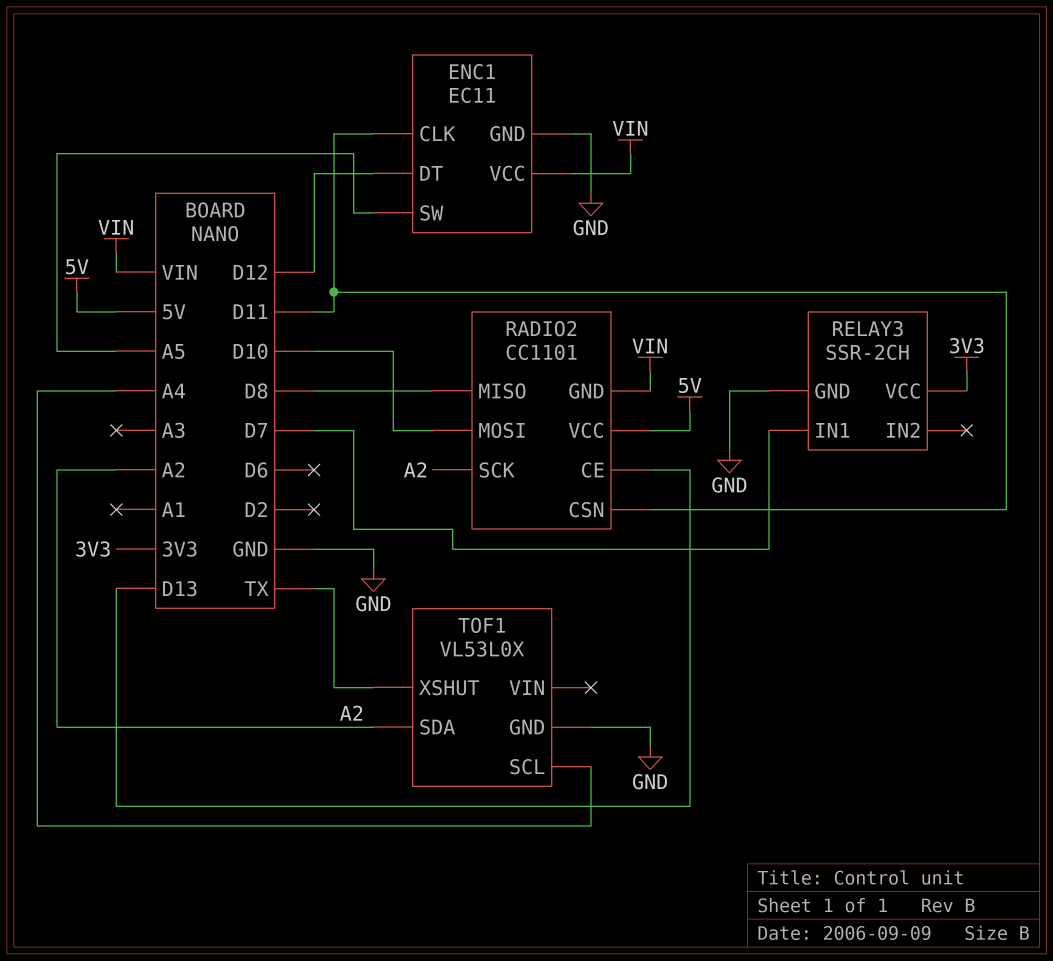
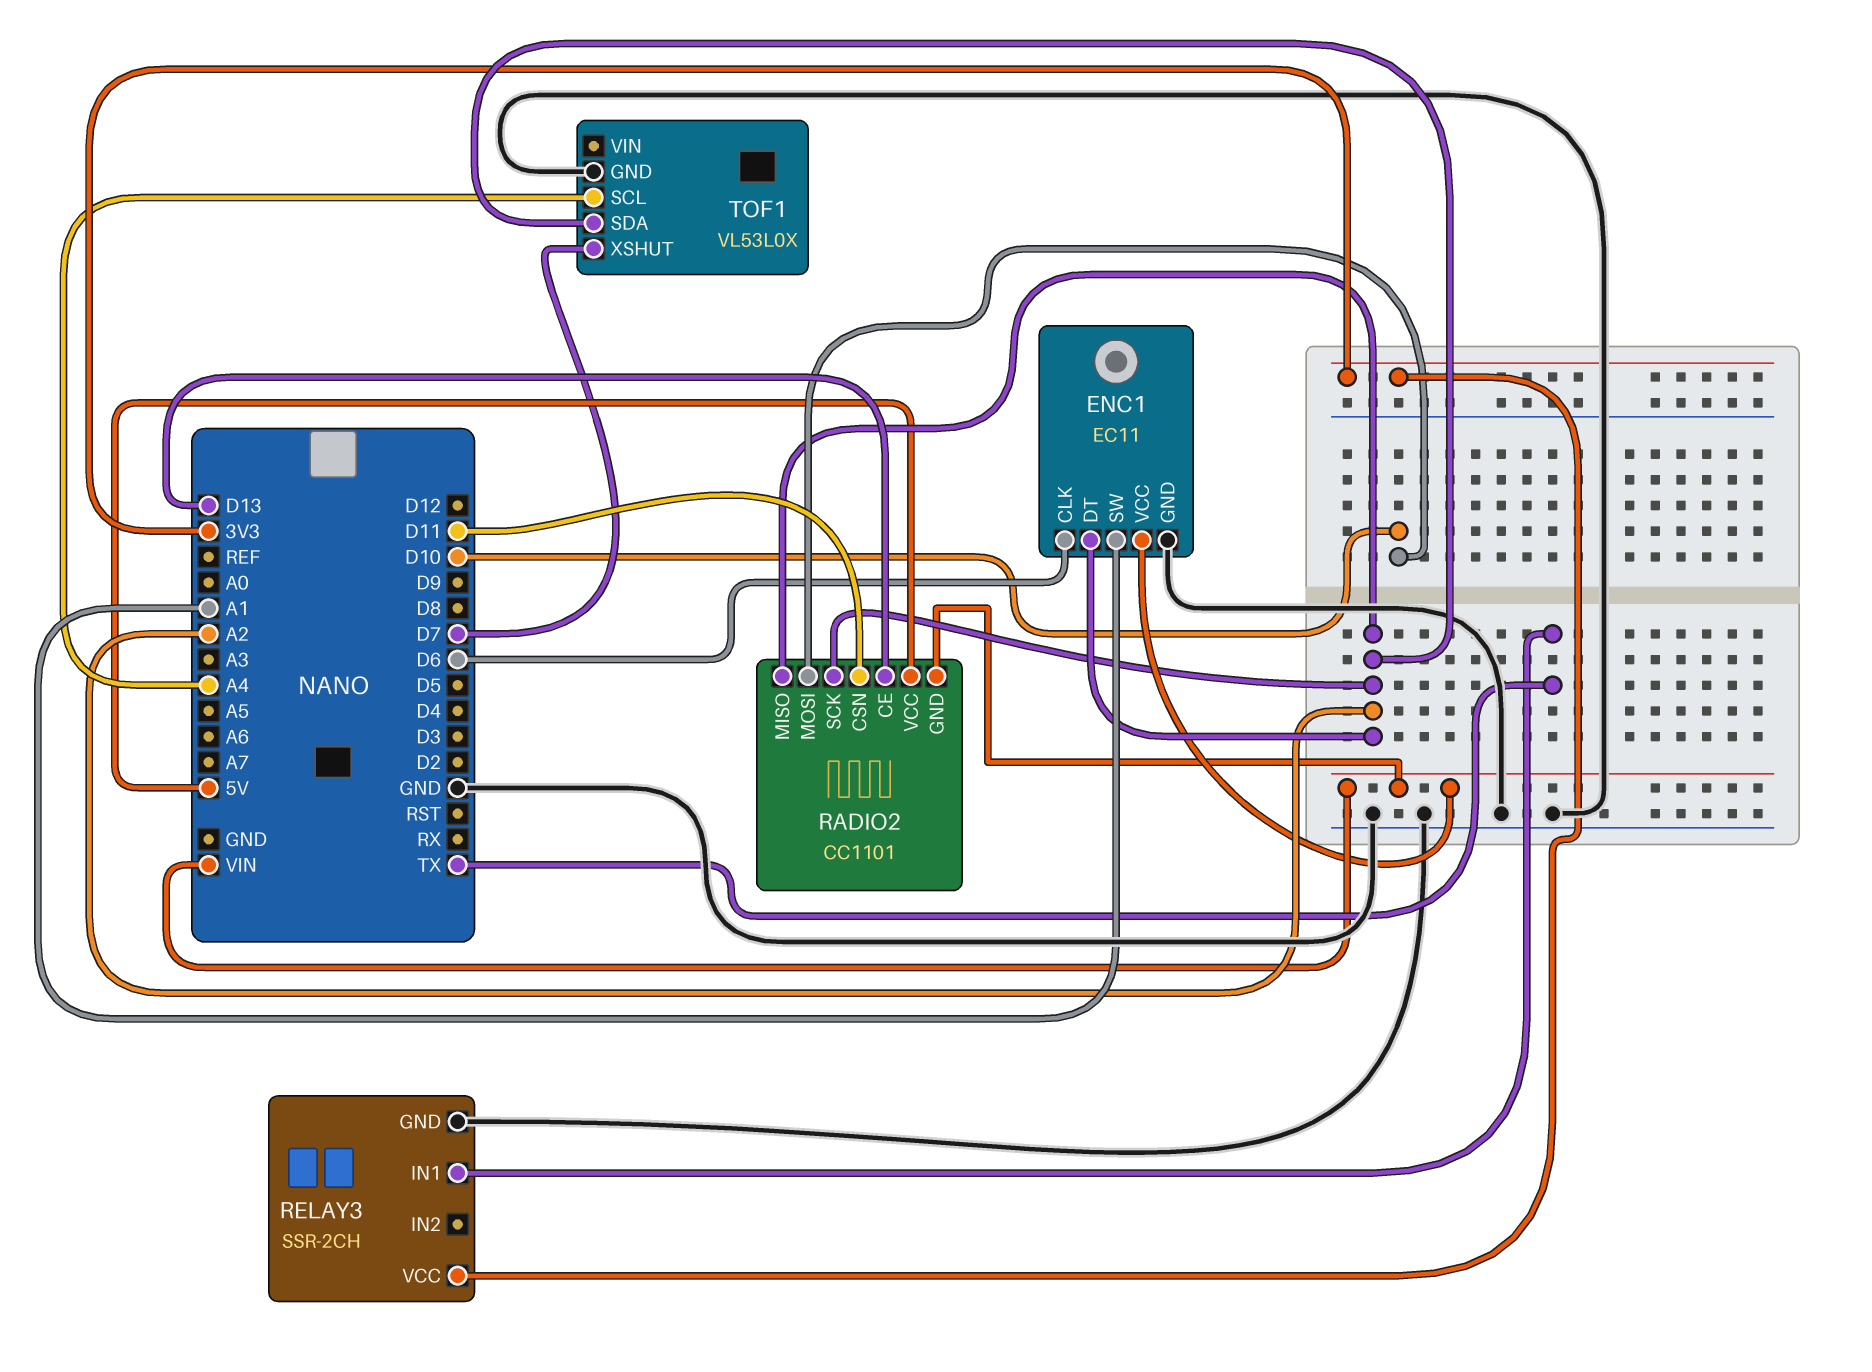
ENC1 pin CLK: D11 -> D6
ENC1 pin DT: D12 -> A2
ENC1 pin SW: A5 -> A1
RADIO2 pin MISO: D8 -> A2
RELAY3 pin IN1: D7 -> TX
TOF1 pin XSHUT: TX -> D7

